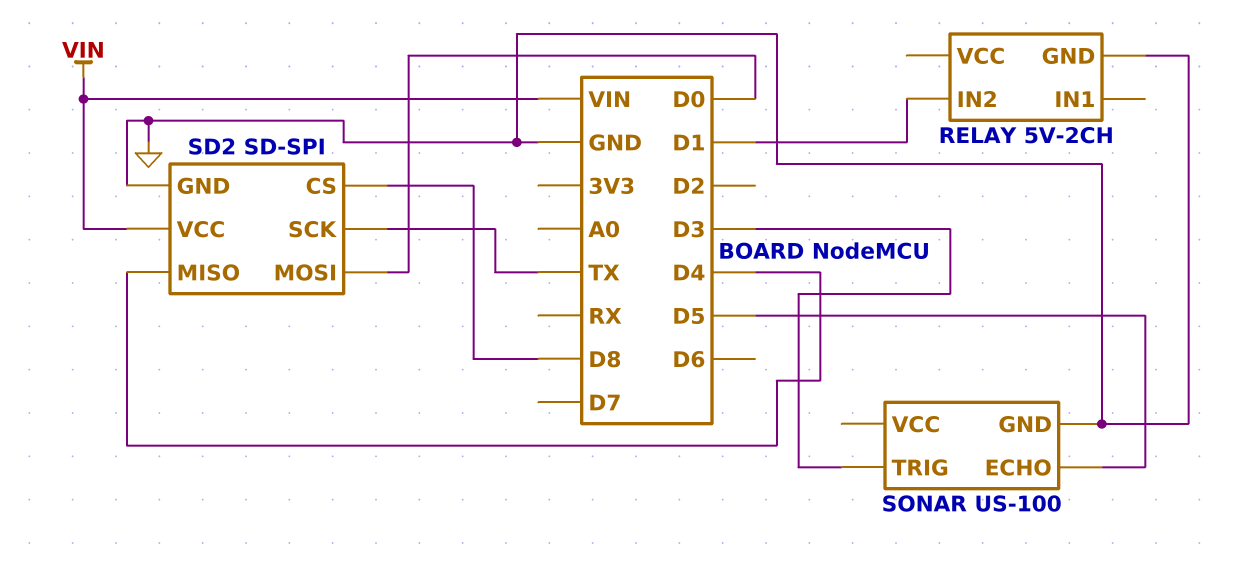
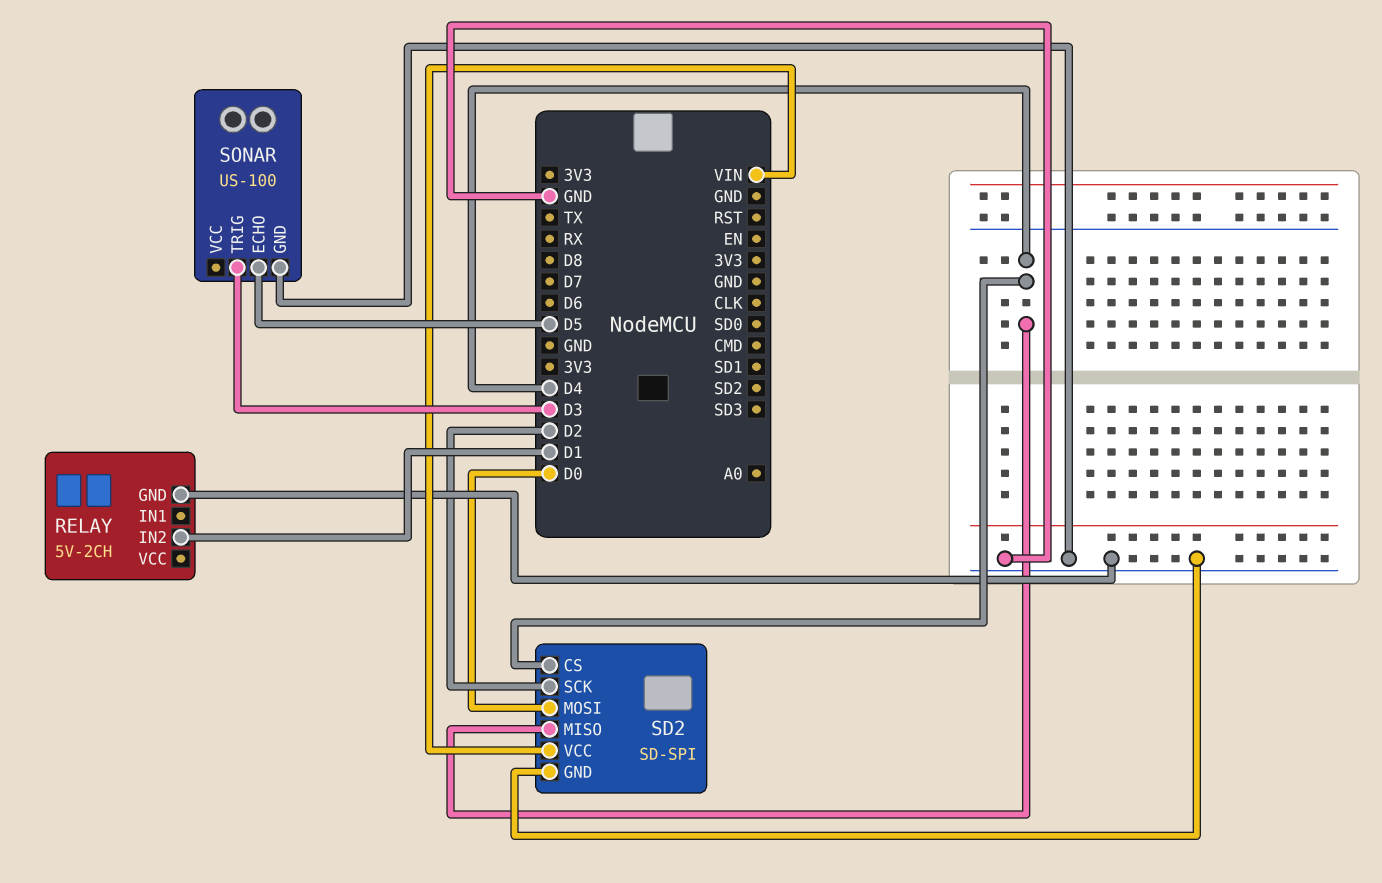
SD2 pin CS: D8 -> D4
SD2 pin SCK: TX -> D2

